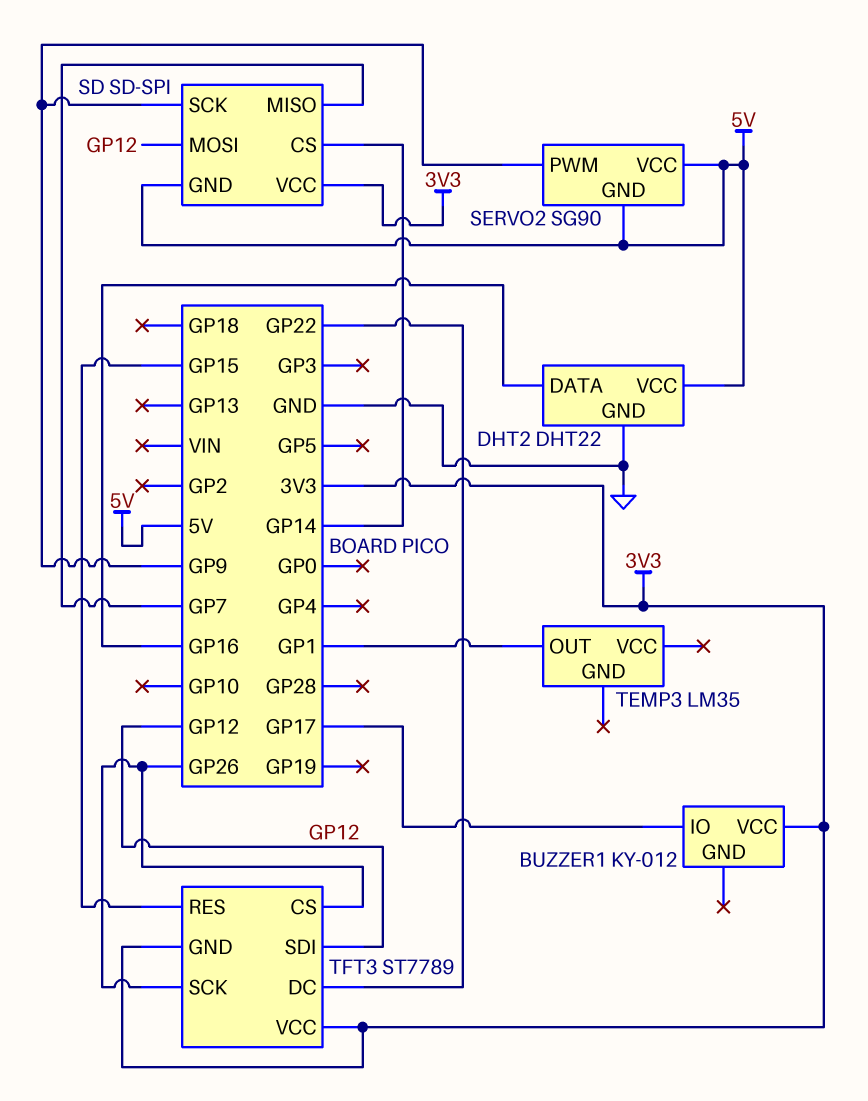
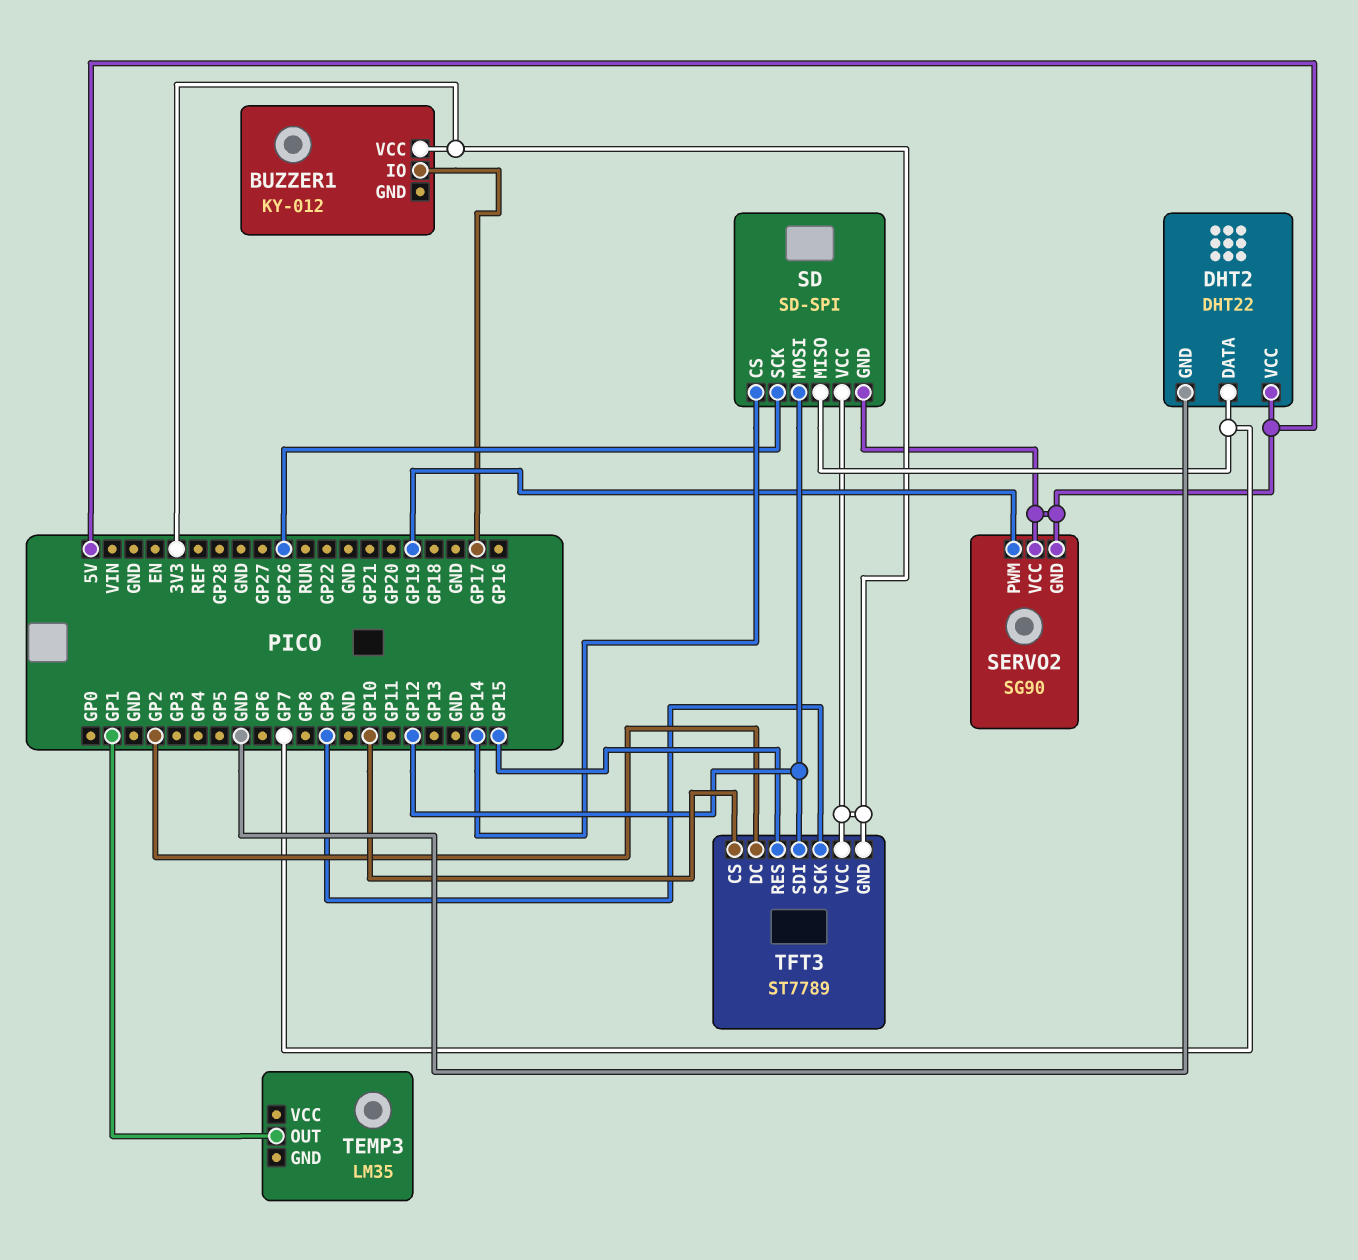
DHT2 pin DATA: GP16 -> GP7
SD pin SCK: GP9 -> GP26
SERVO2 pin PWM: GP9 -> GP19
TFT3 pin CS: GP26 -> GP10
TFT3 pin DC: GP22 -> GP2
TFT3 pin SCK: GP26 -> GP9

